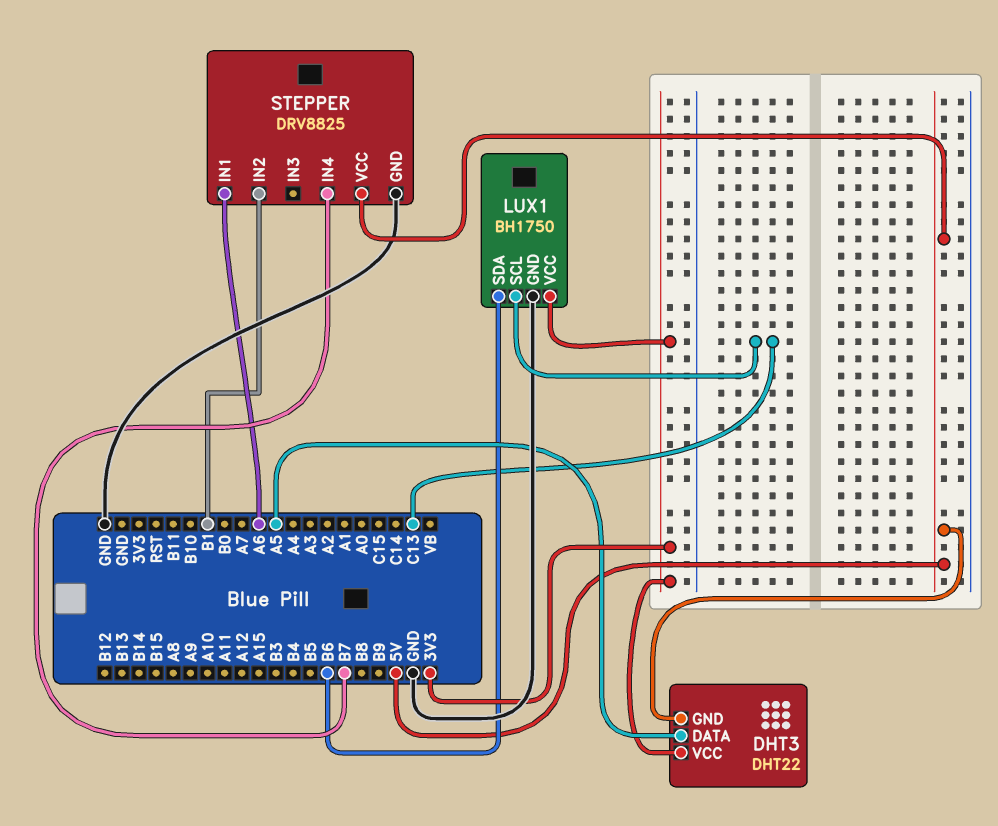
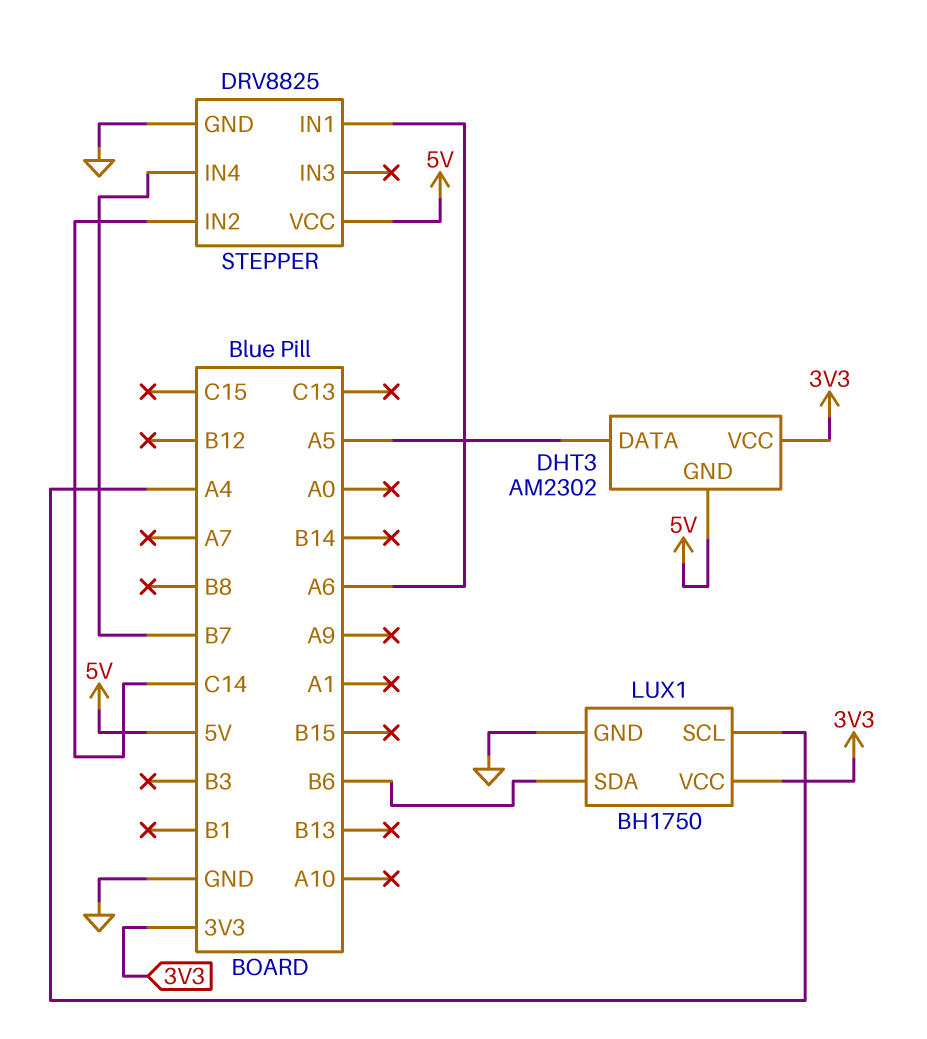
DHT3: DHT22 -> AM2302
LUX1 pin SCL: C13 -> A4
STEPPER pin IN2: B1 -> C14

